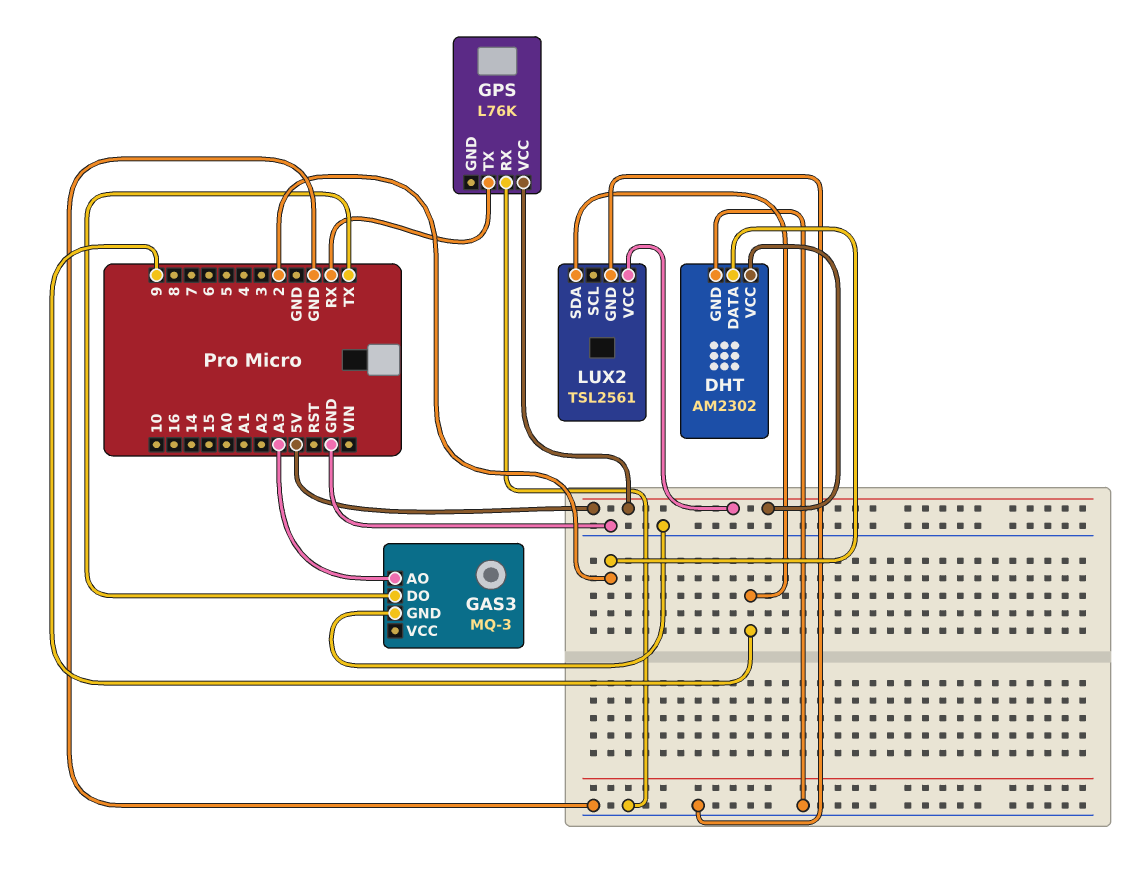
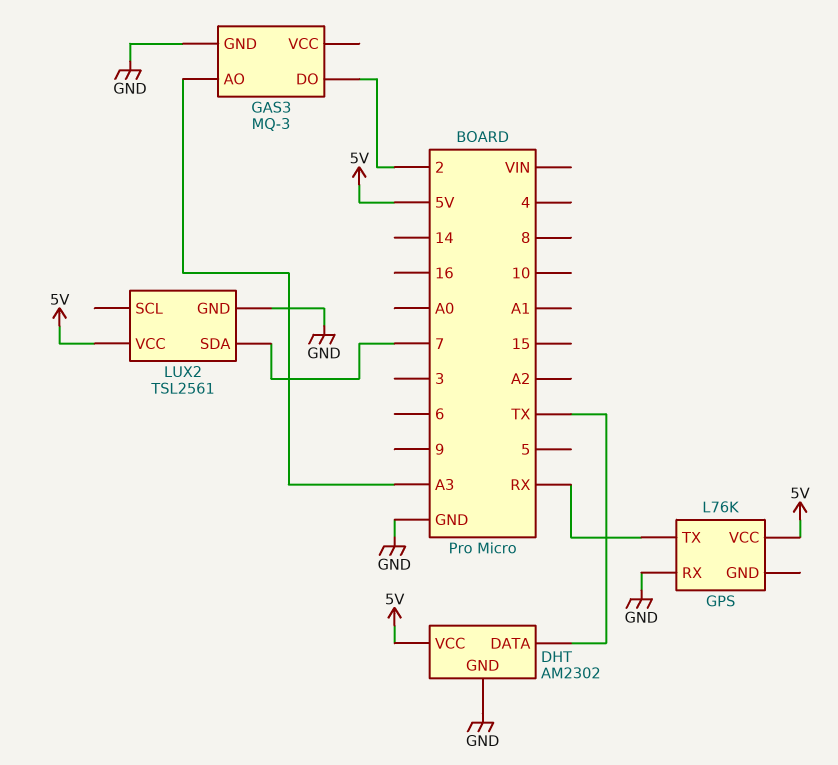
DHT pin DATA: 2 -> TX
GAS3 pin DO: TX -> 2
LUX2 pin SDA: 9 -> 7

